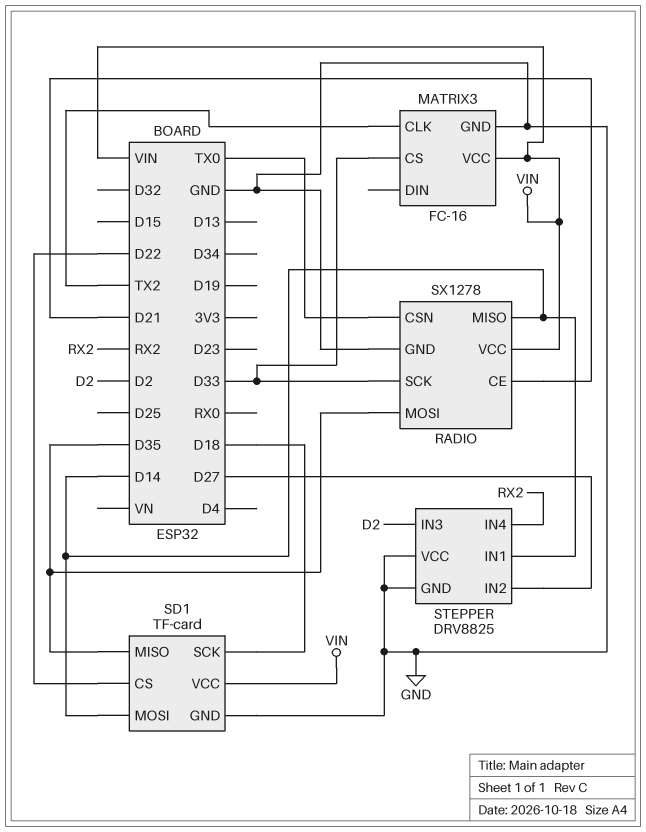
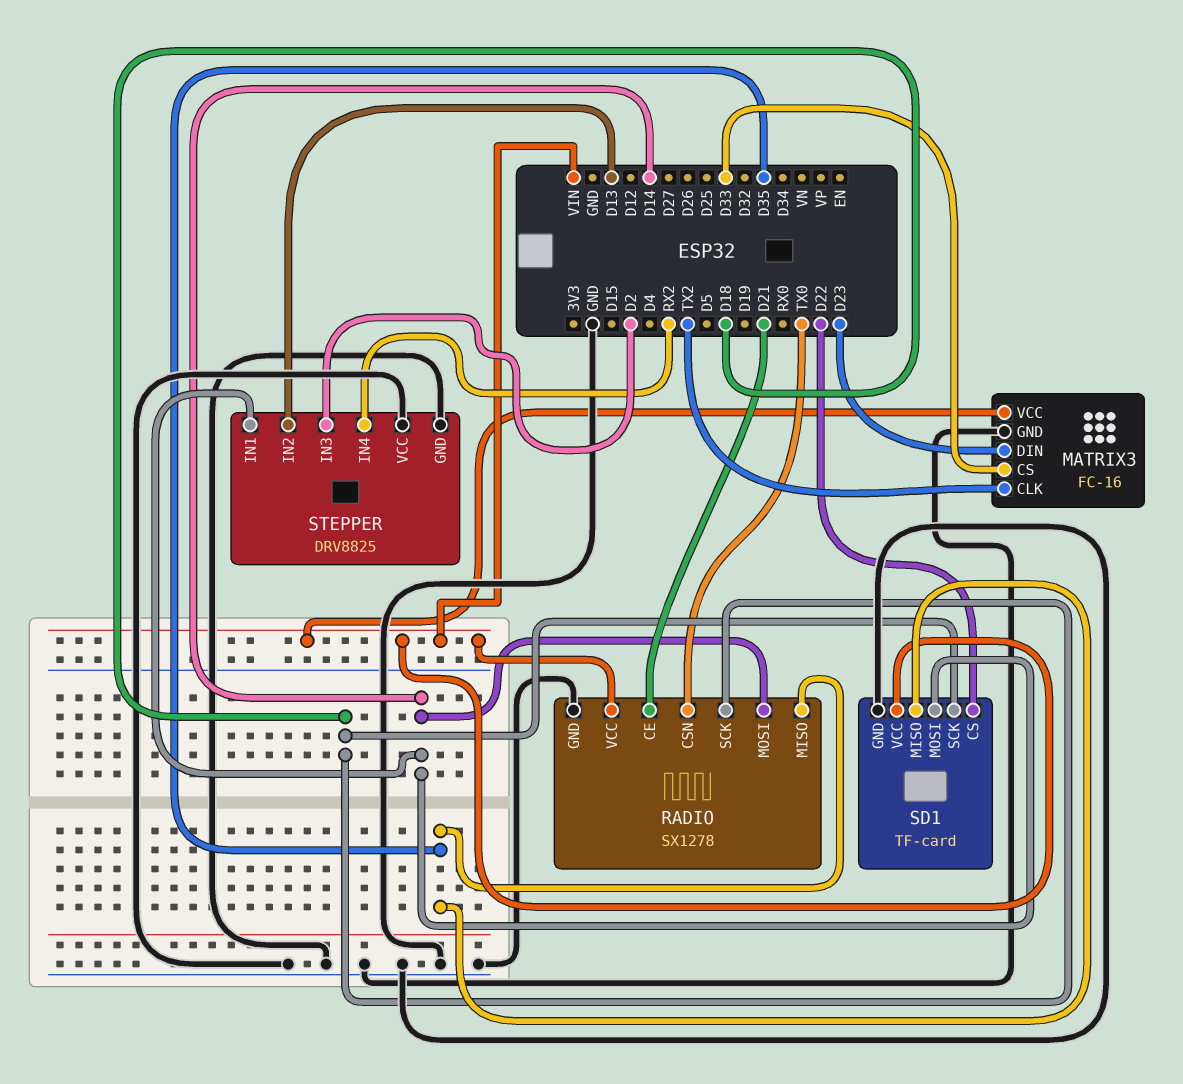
MATRIX3 pin DIN: none -> D23
RADIO pin MISO: D14 -> D35
RADIO pin MOSI: D35 -> D14
RADIO pin SCK: D33 -> D18
STEPPER pin IN2: D27 -> D13

